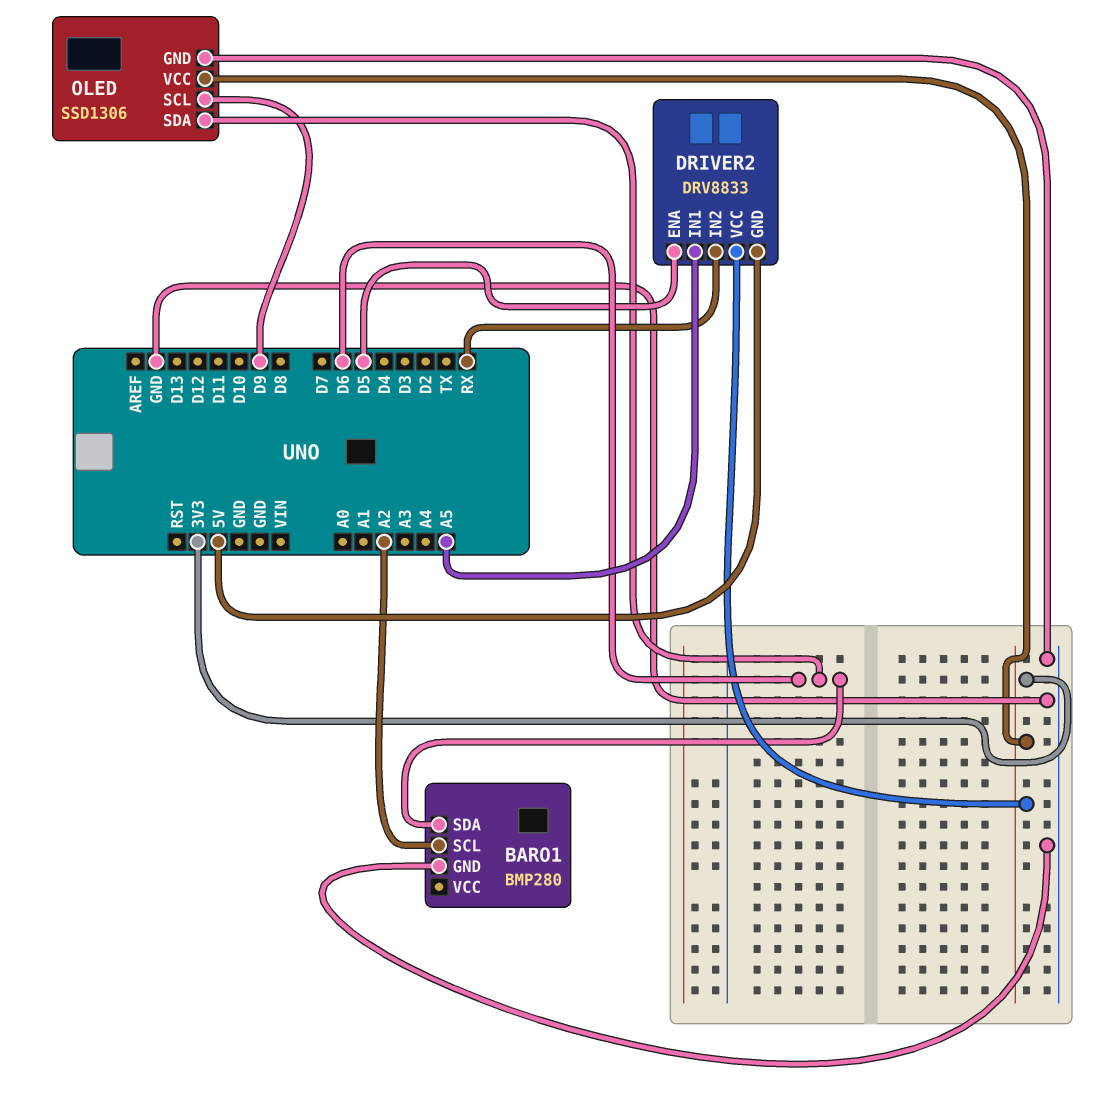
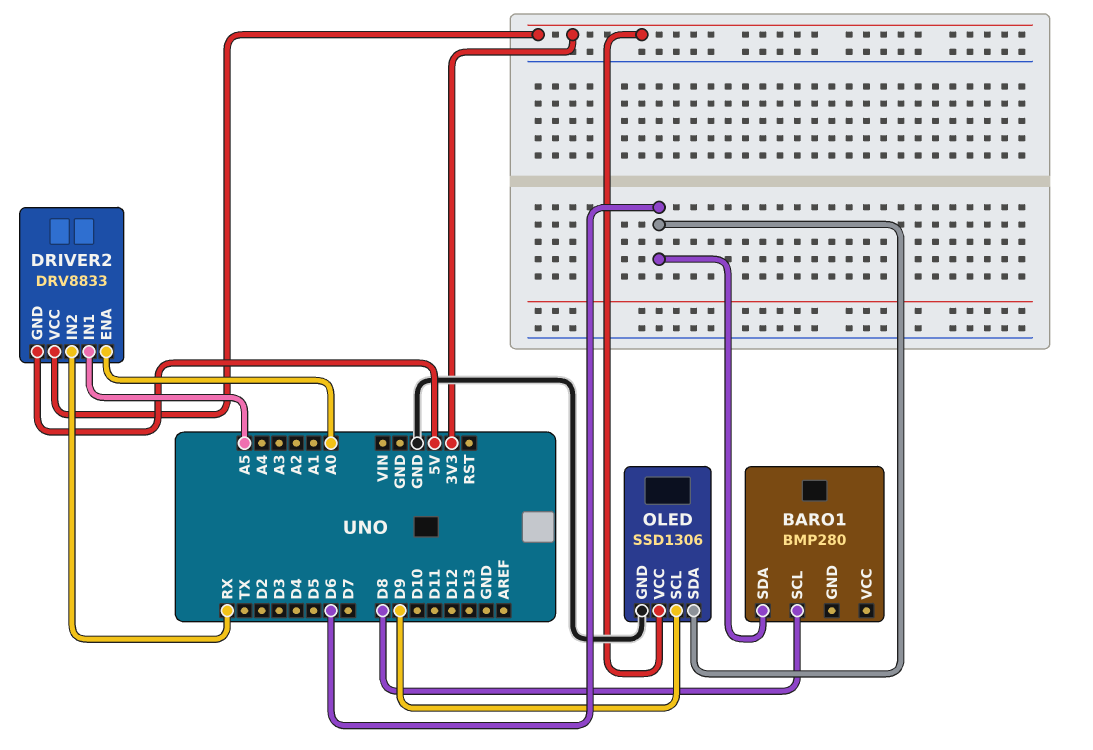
BARO1 pin GND: GND -> none
BARO1 pin SCL: A2 -> D8
DRIVER2 pin ENA: D5 -> A0

